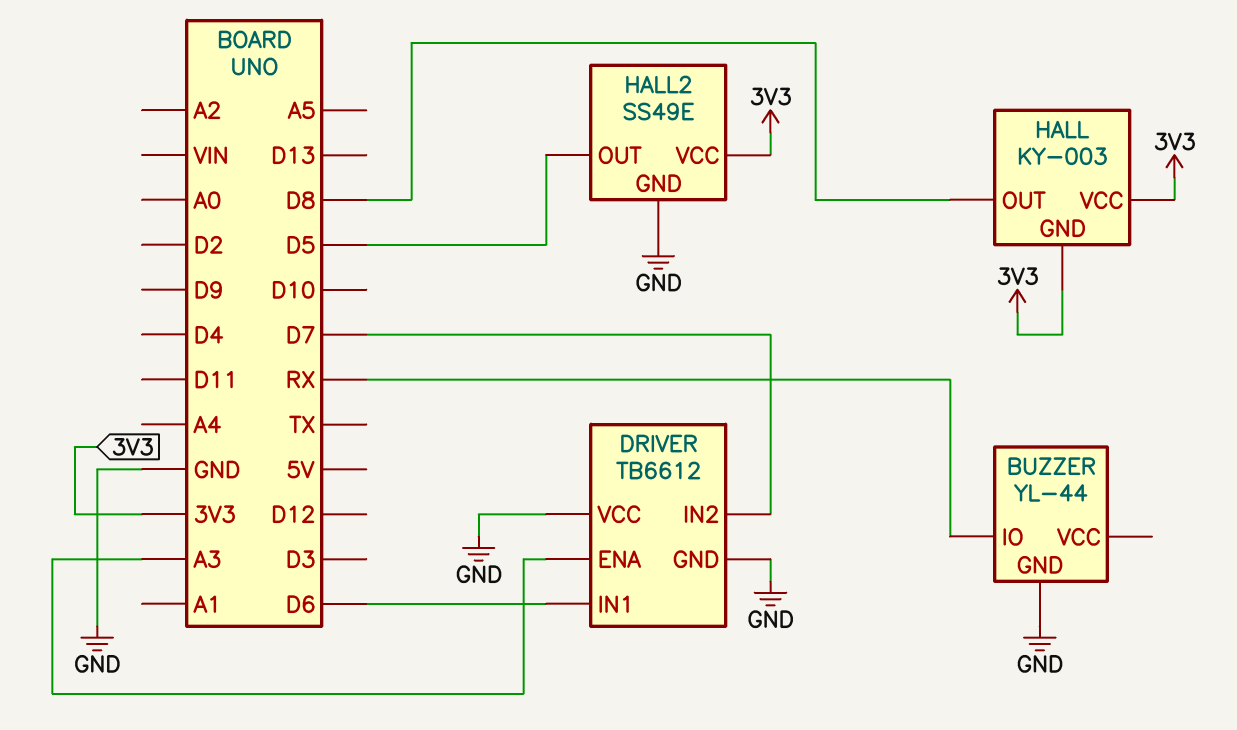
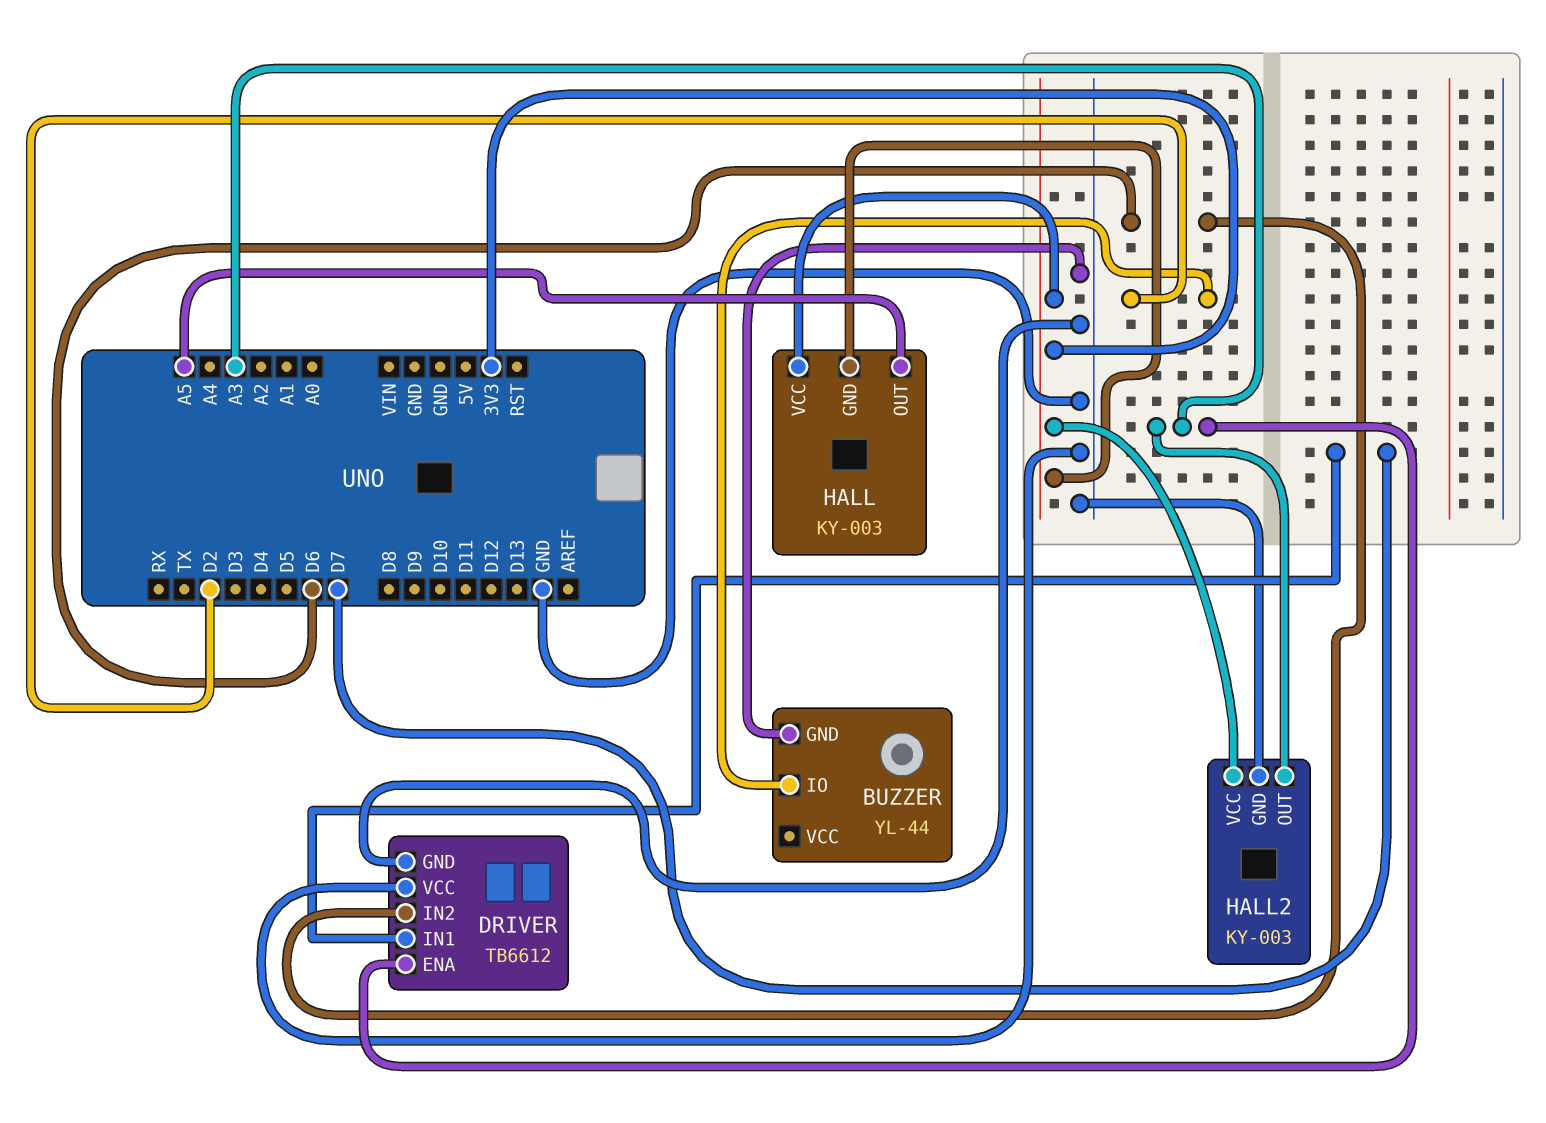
BUZZER pin IO: RX -> D2
DRIVER pin IN1: D6 -> D7
DRIVER pin IN2: D7 -> D6
HALL pin OUT: D8 -> A5
HALL2: SS49E -> KY-003
HALL2 pin OUT: D5 -> A3

